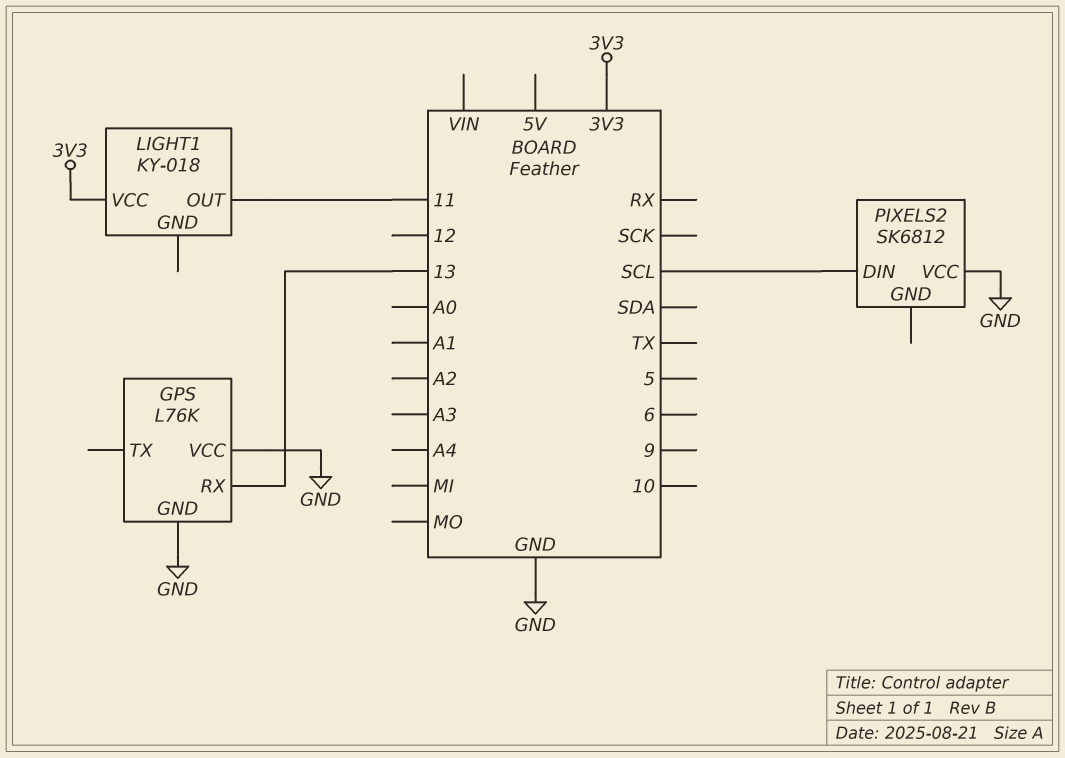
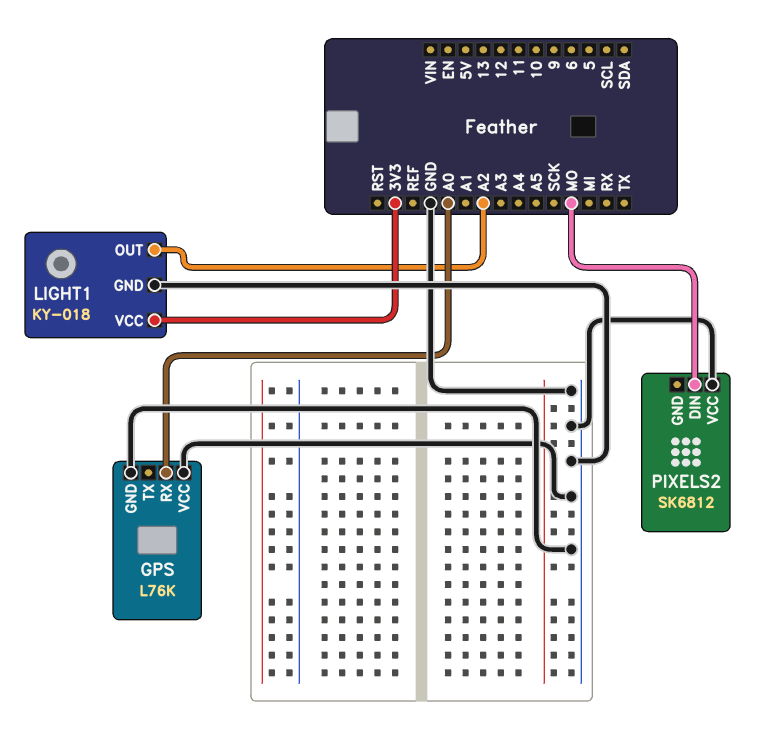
GPS pin RX: 13 -> A0
LIGHT1 pin GND: none -> GND
LIGHT1 pin OUT: 11 -> A2
PIXELS2 pin DIN: SCL -> MO

